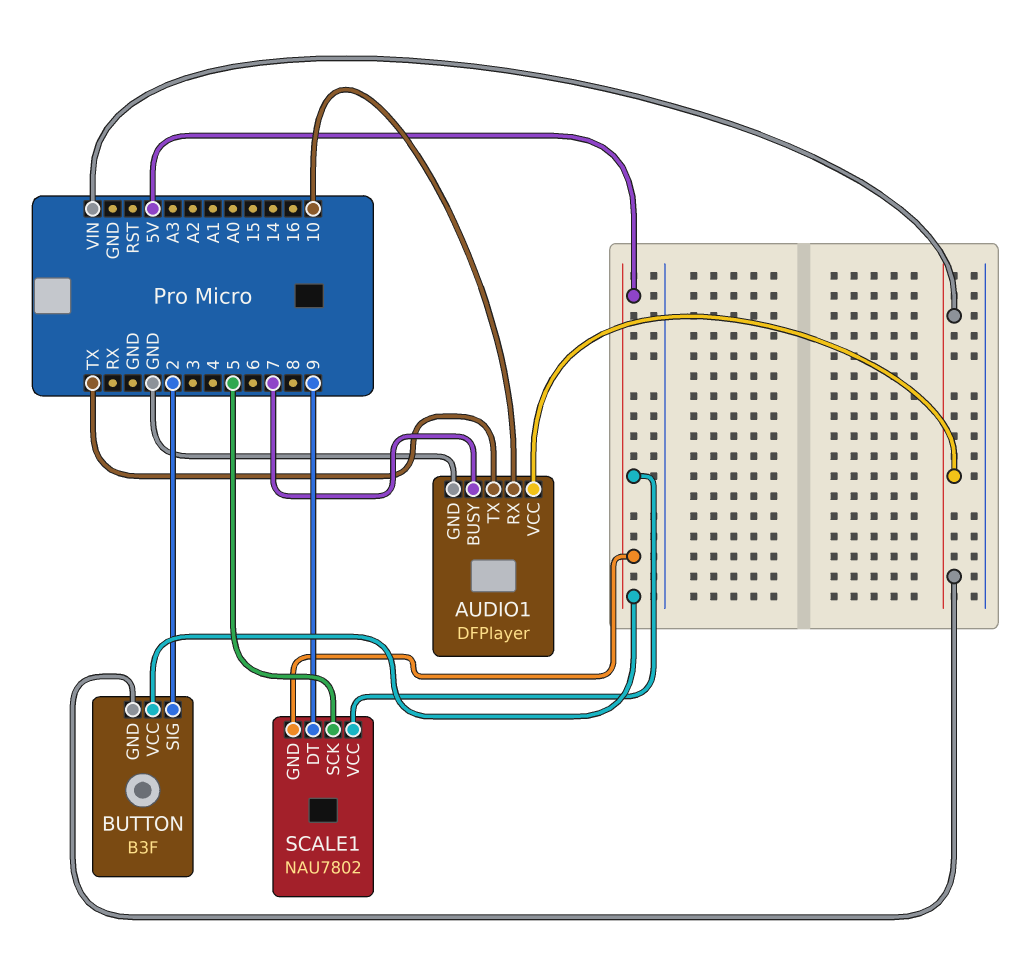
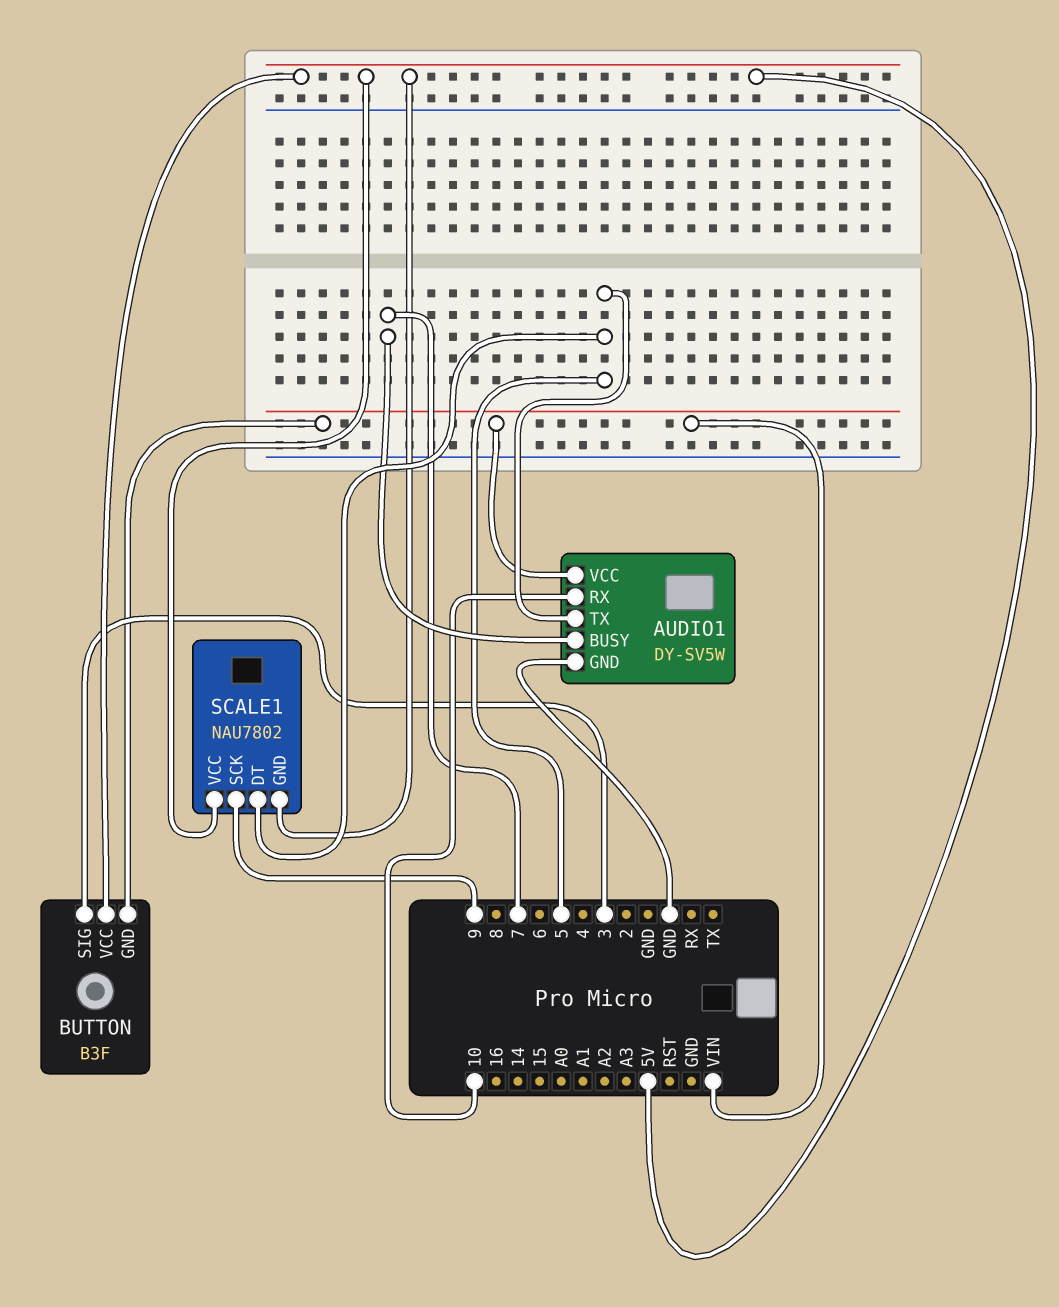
AUDIO1: DFPlayer -> DY-SV5W
AUDIO1 pin TX: TX -> 5
BUTTON pin SIG: 2 -> 3
SCALE1 pin DT: 9 -> 5
SCALE1 pin SCK: 5 -> 9

